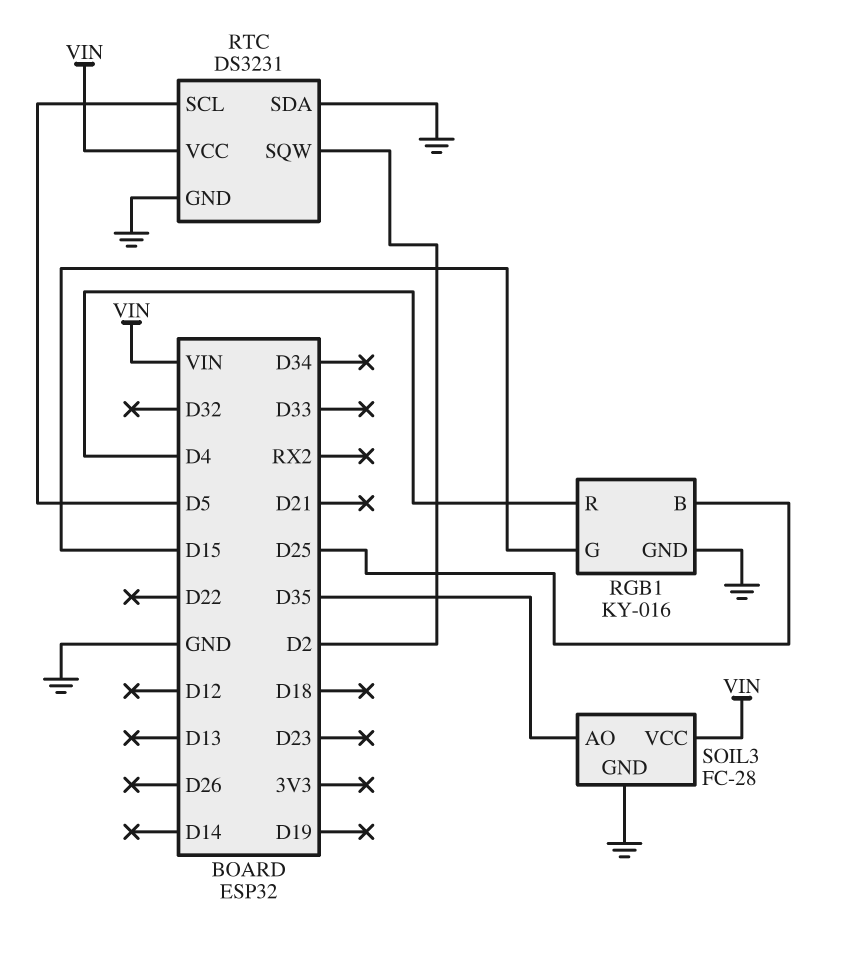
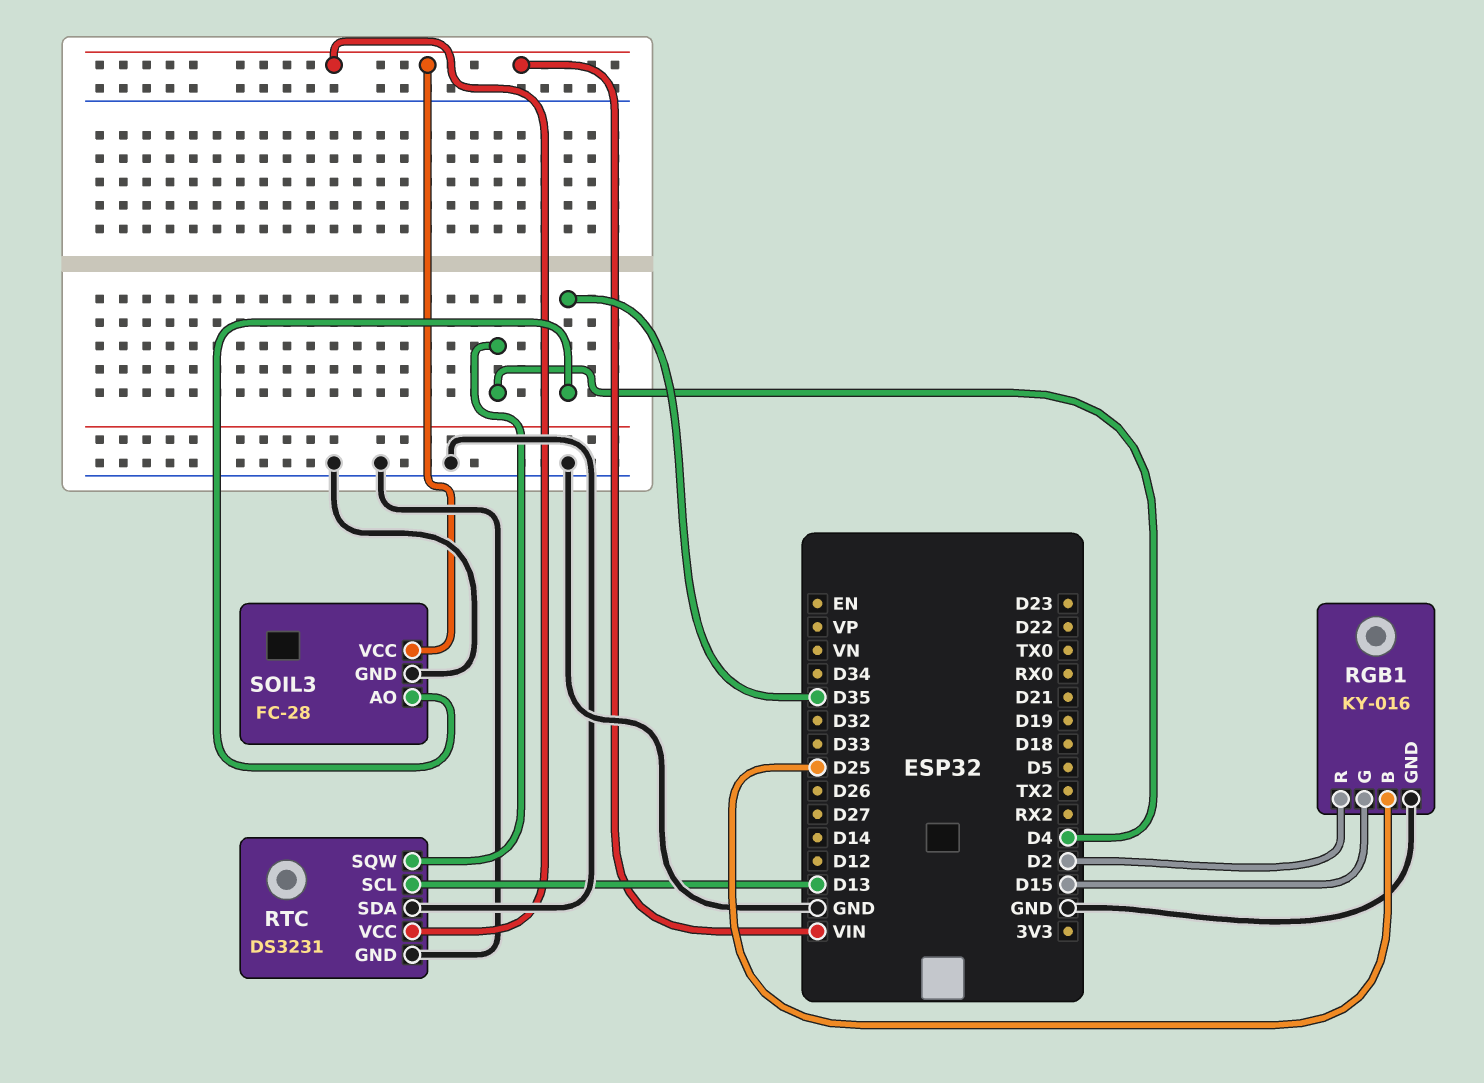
RGB1 pin R: D4 -> D2
RTC pin SCL: D5 -> D13
RTC pin SQW: D2 -> D4

